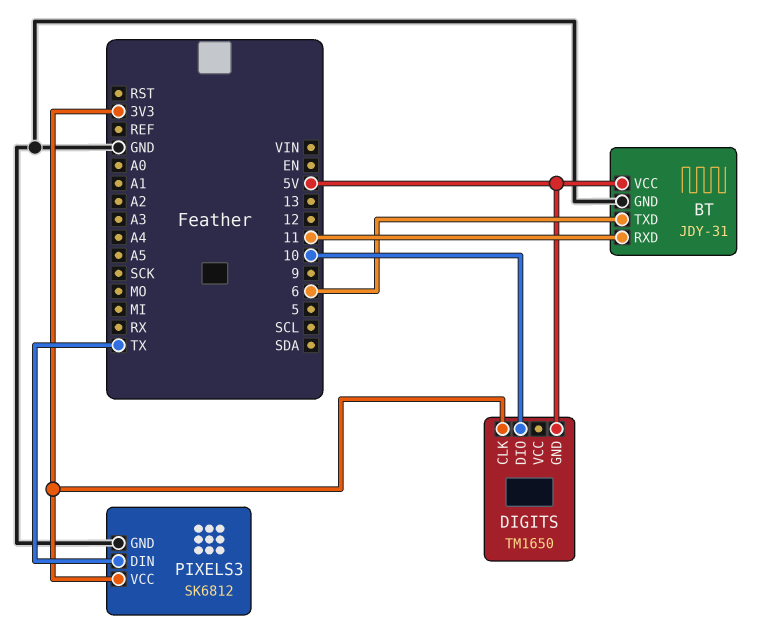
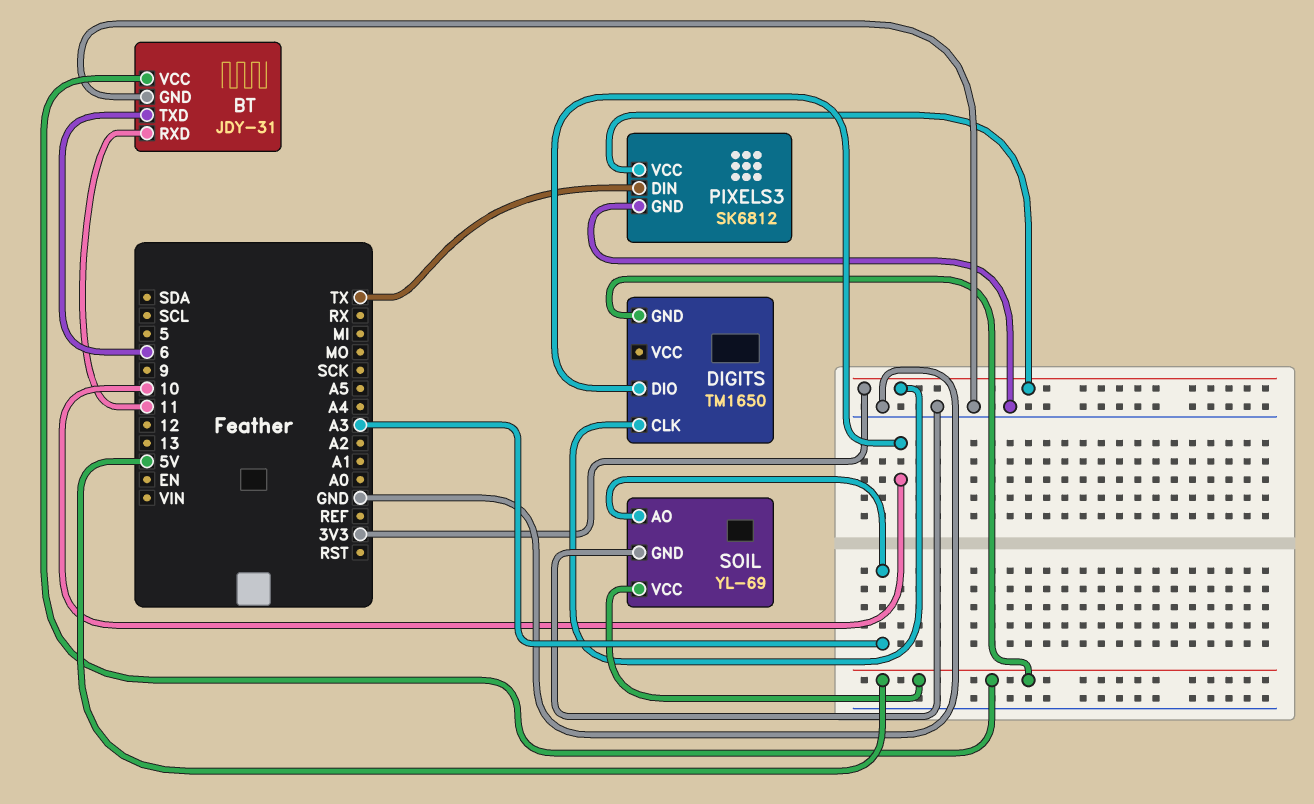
SOIL: none -> YL-69
SOIL pin AO: none -> A3
SOIL pin GND: none -> GND
SOIL pin VCC: none -> 5V

